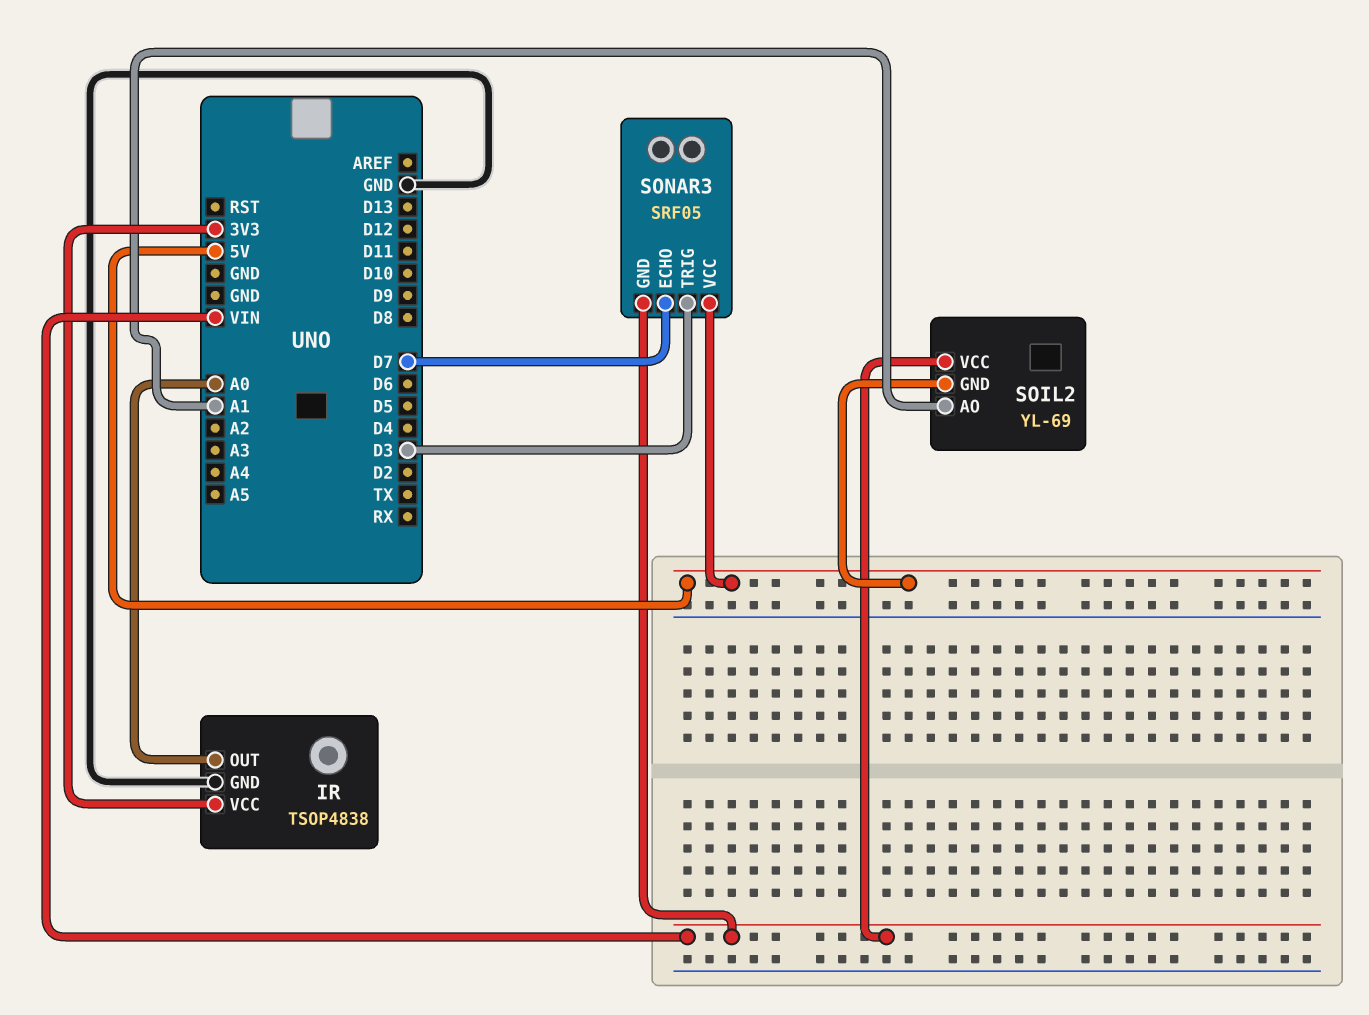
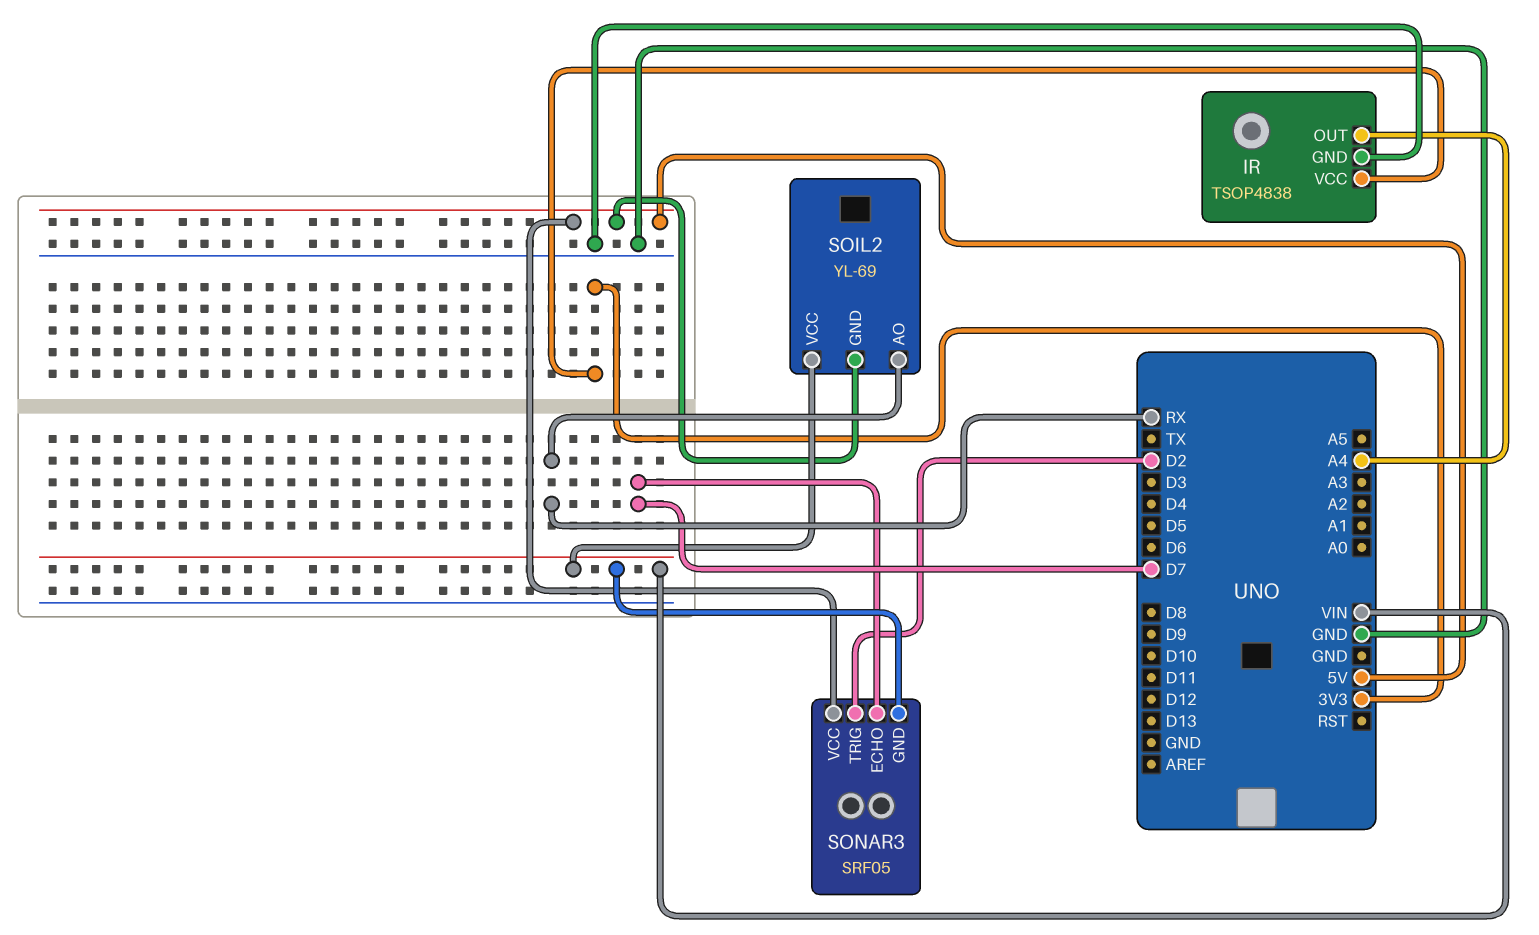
IR pin OUT: A0 -> A4
SOIL2 pin AO: A1 -> RX
SONAR3 pin TRIG: D3 -> D2

